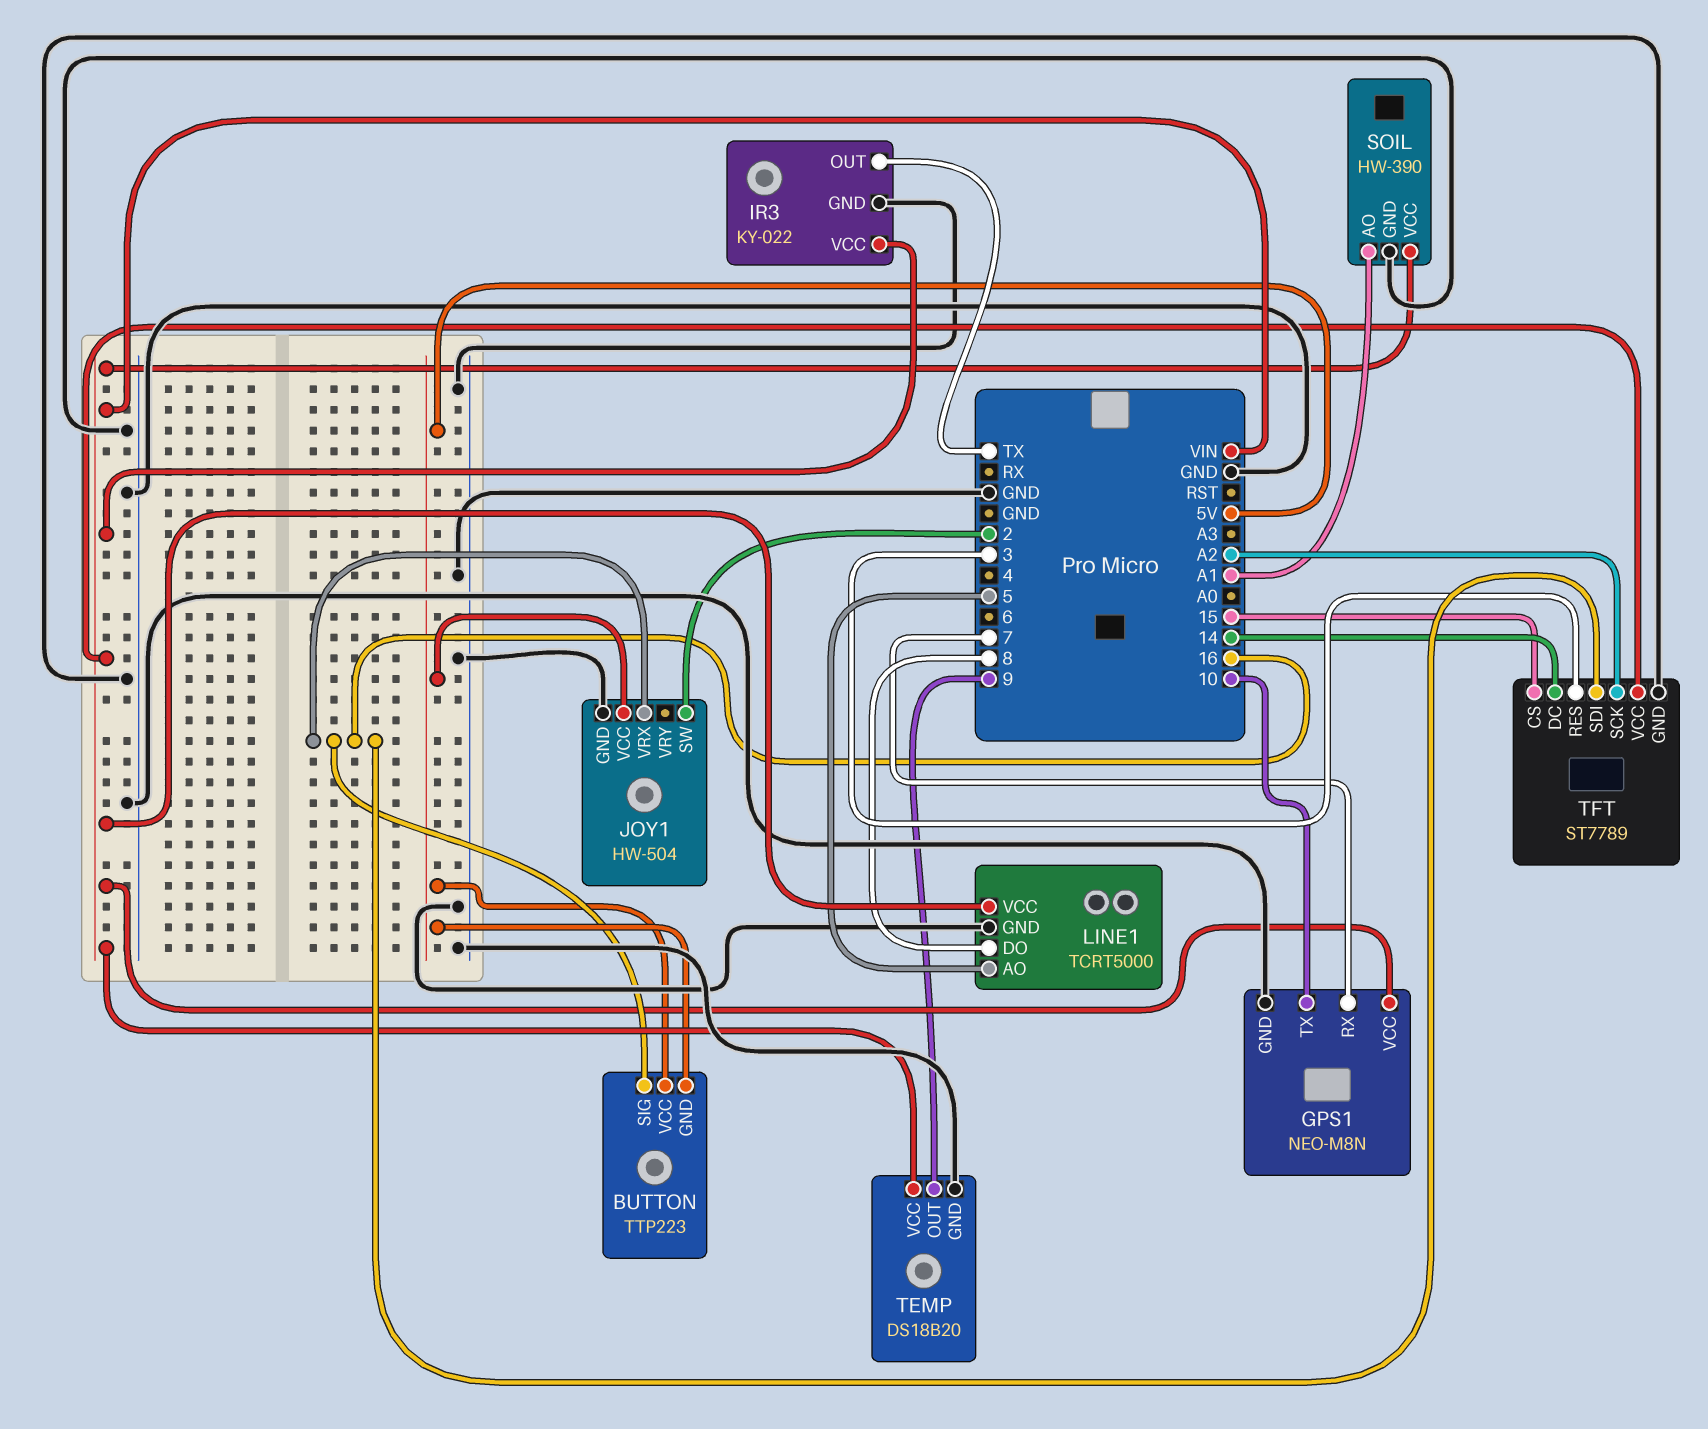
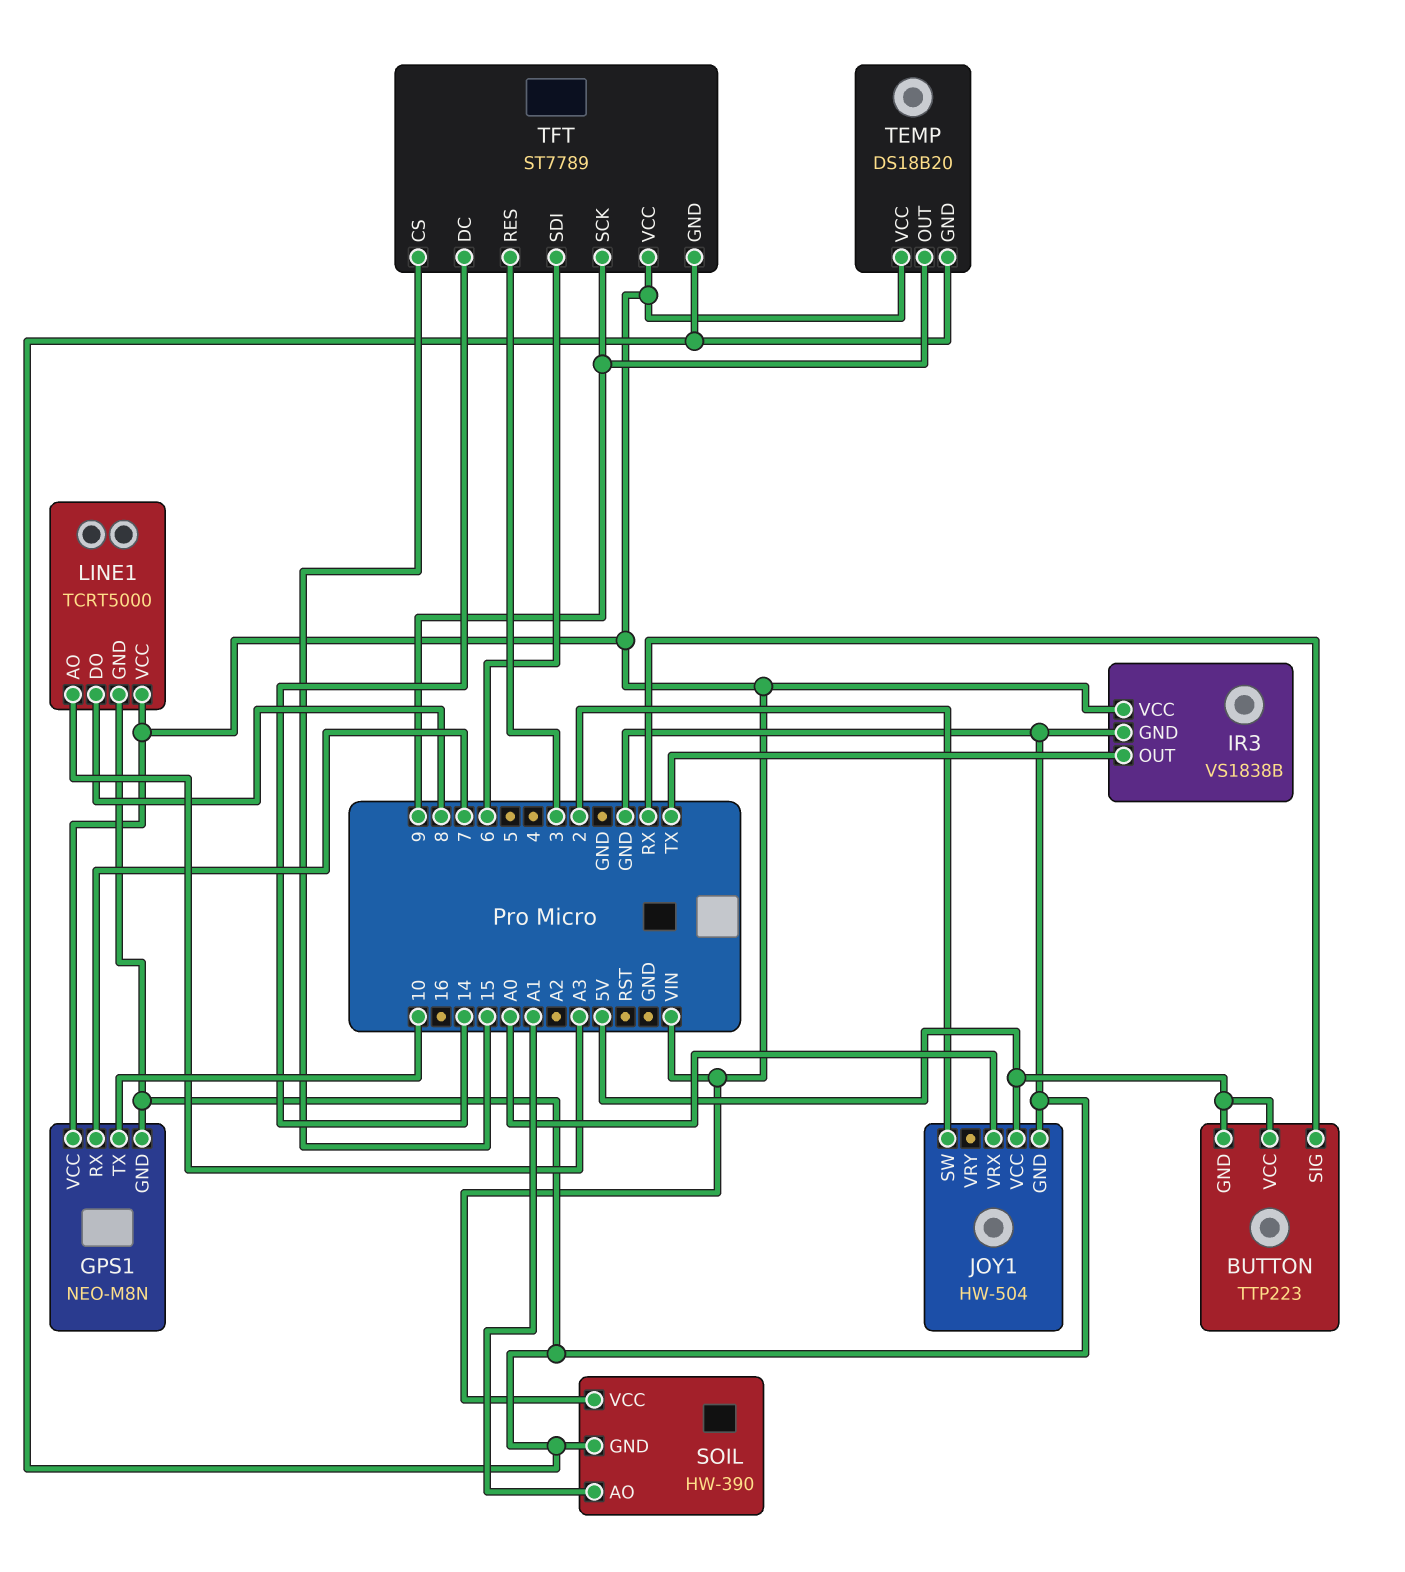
BUTTON pin SIG: 16 -> RX
IR3: KY-022 -> VS1838B
JOY1 pin VRX: 16 -> A0
LINE1 pin AO: 5 -> A3
TFT pin SCK: A2 -> 9
TFT pin SDI: 16 -> 6

